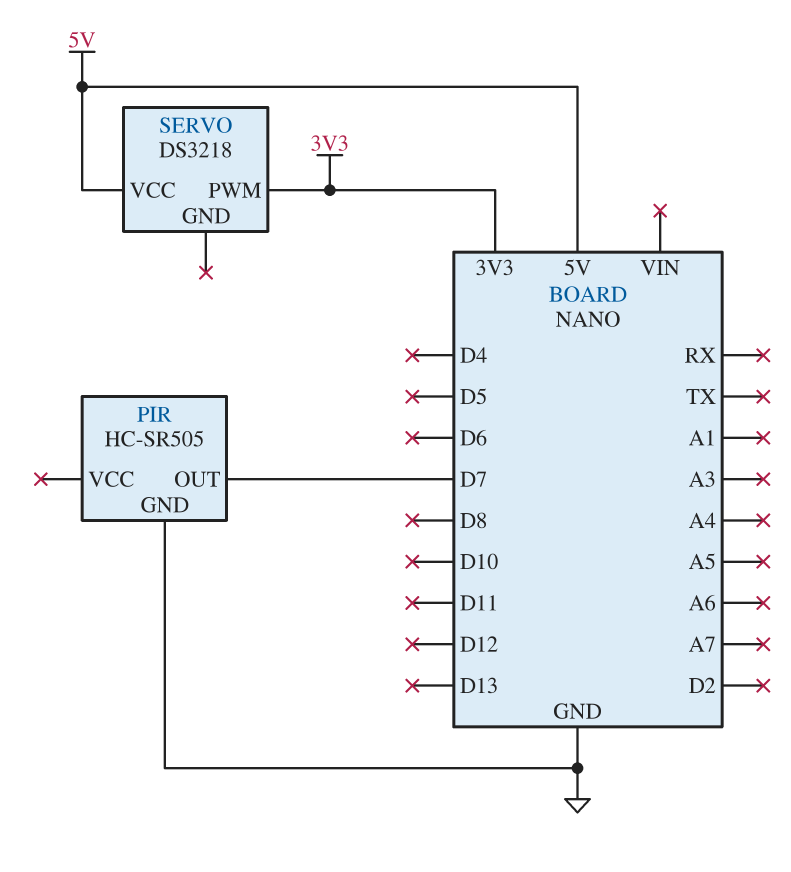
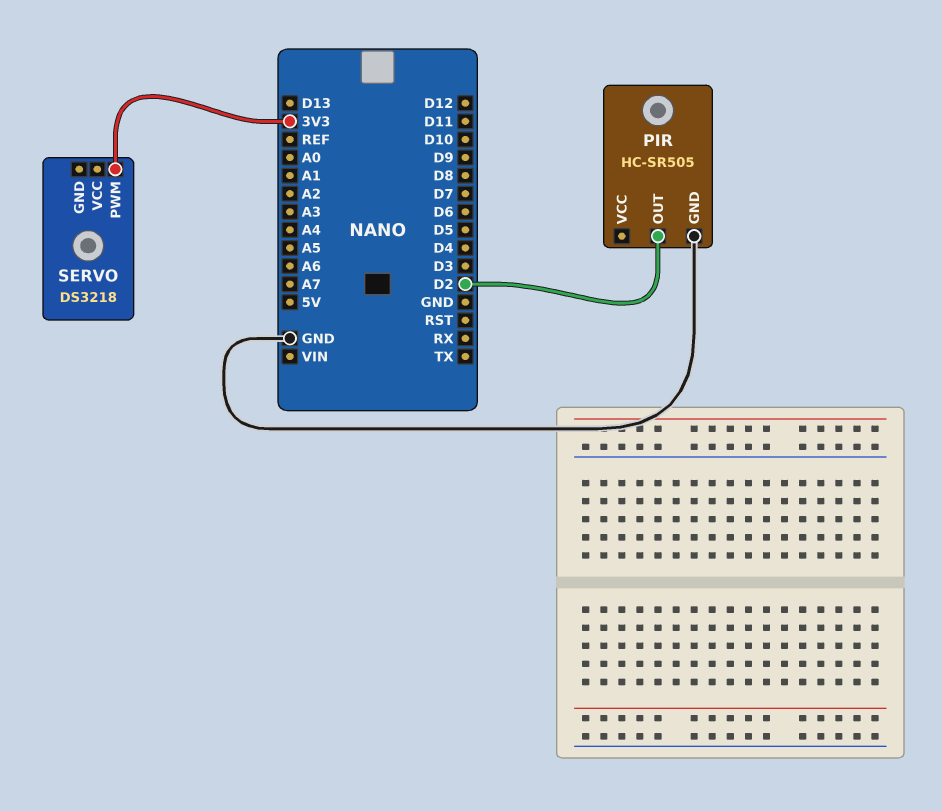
PIR pin OUT: D7 -> D2
SERVO pin VCC: 5V -> none

